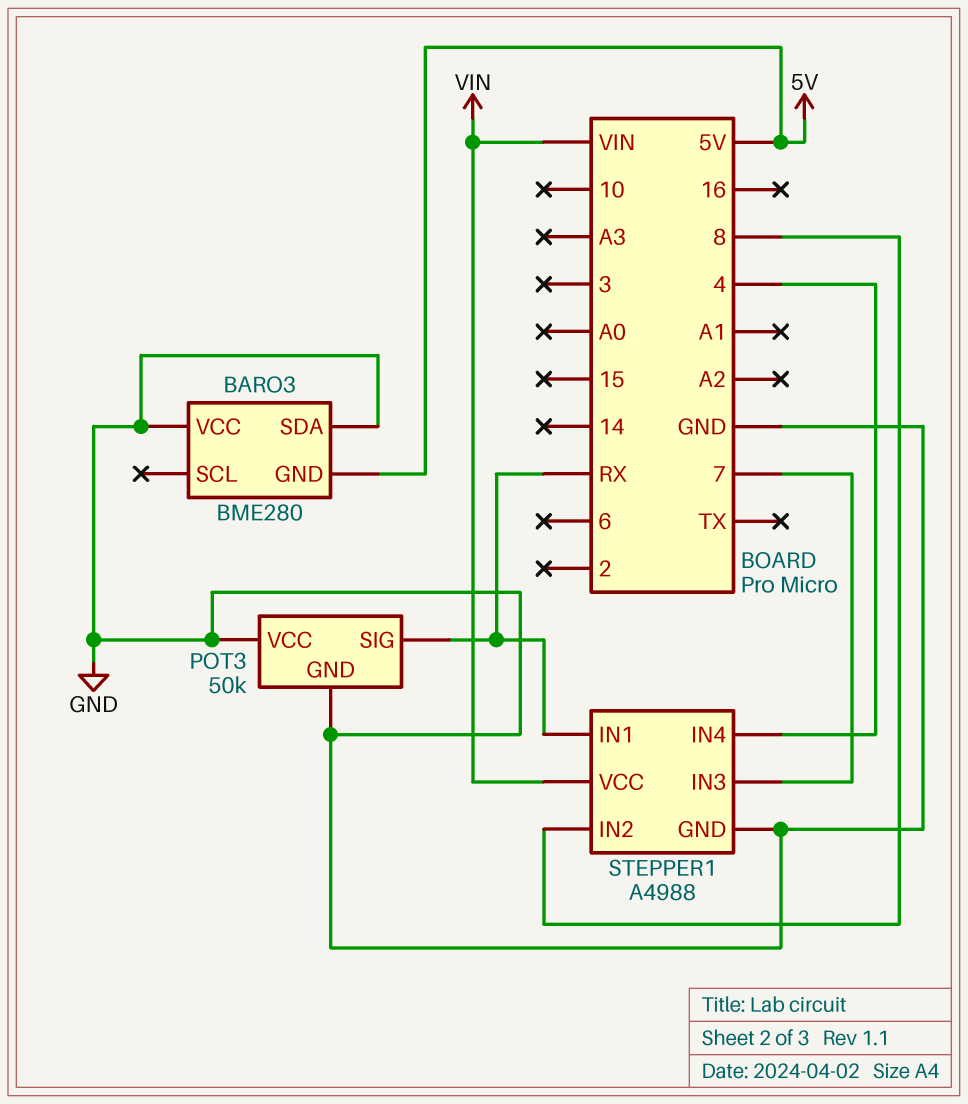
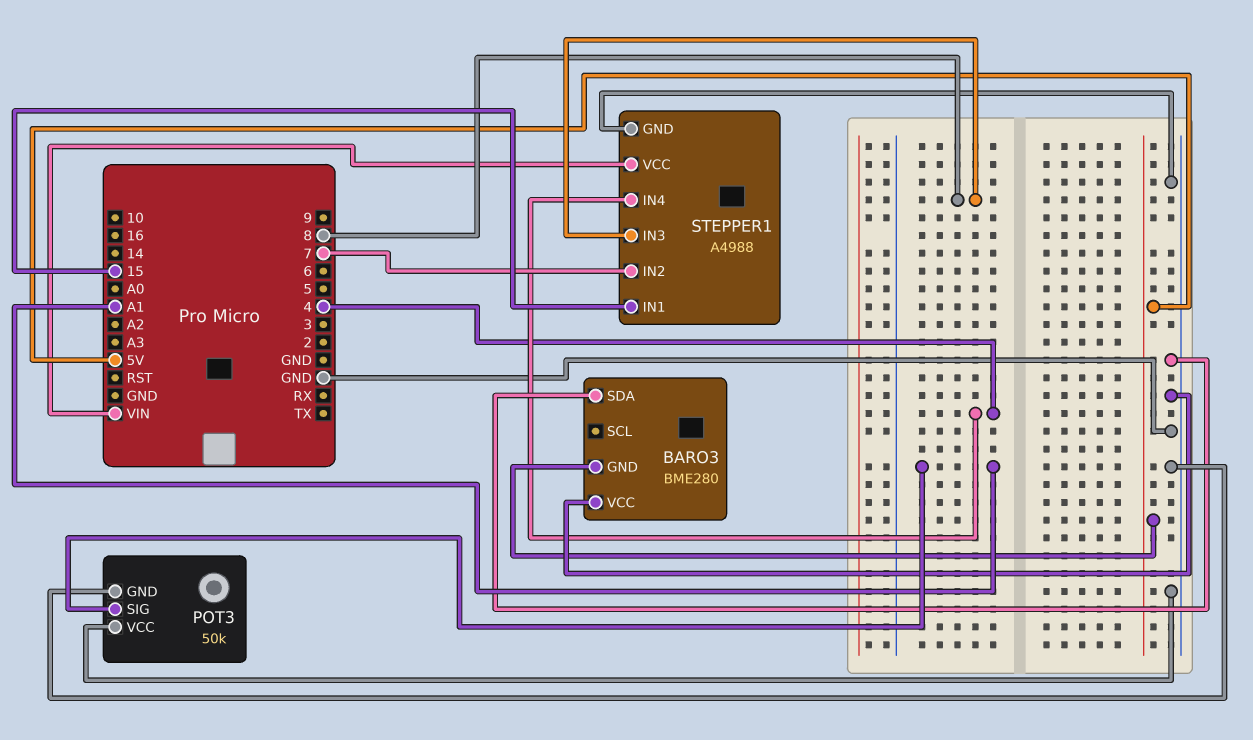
POT3 pin SIG: RX -> A1
STEPPER1 pin IN1: RX -> 15
STEPPER1 pin IN2: 8 -> 7
STEPPER1 pin IN3: 7 -> 8

